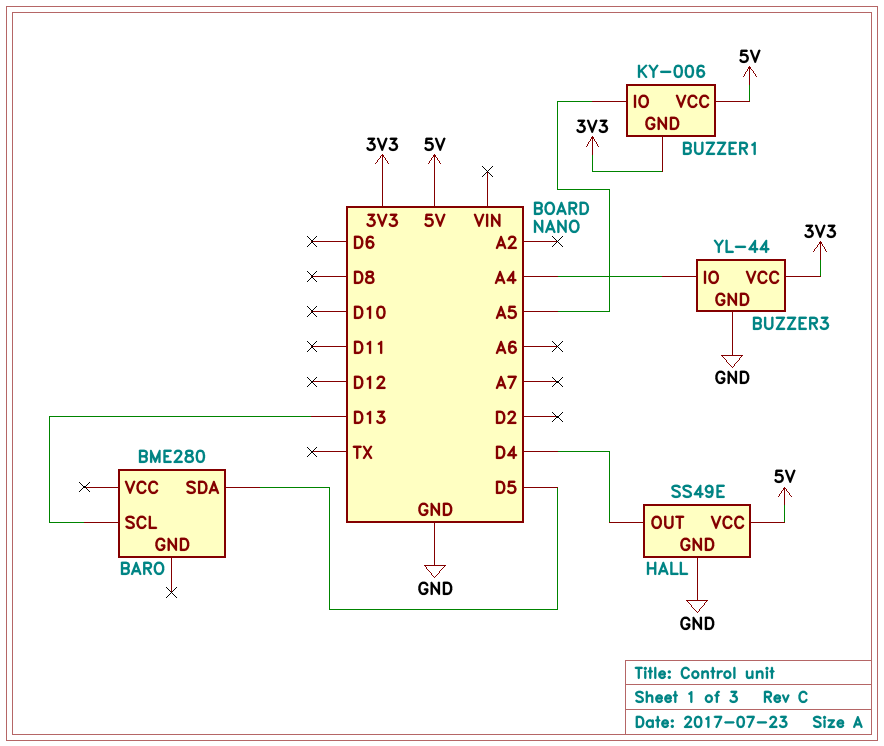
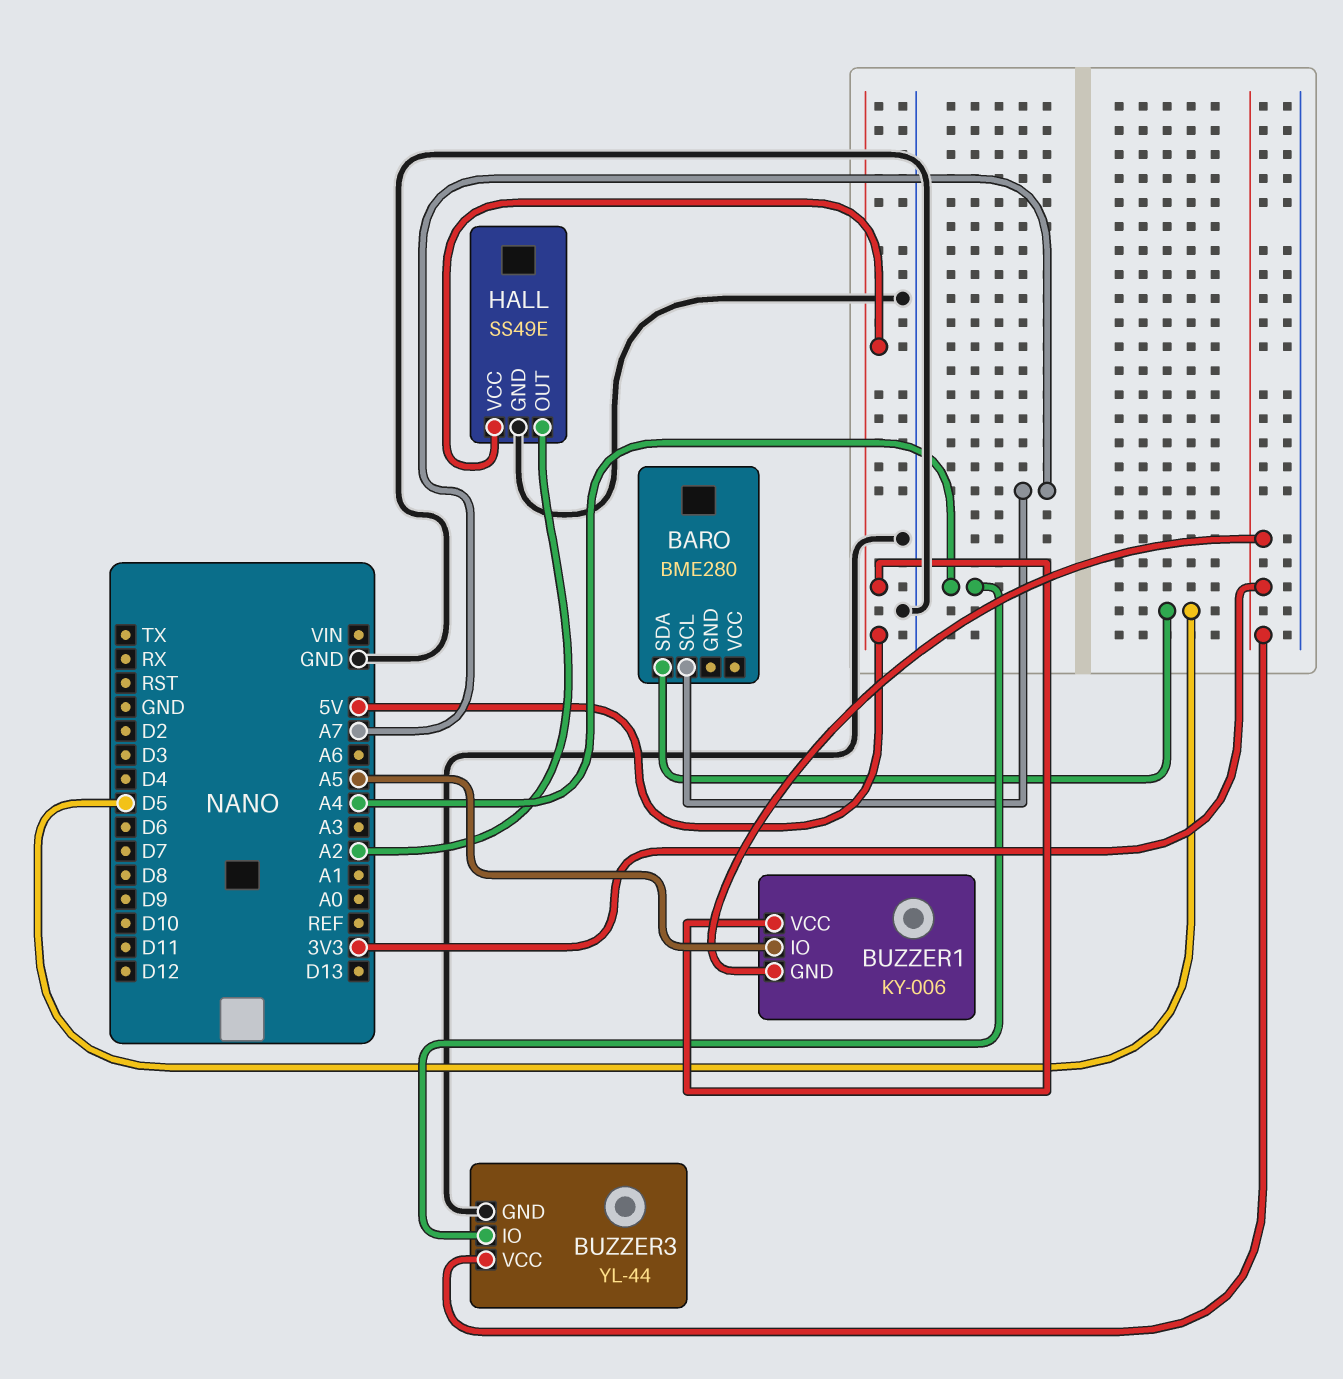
BARO pin SCL: D13 -> A7
HALL pin OUT: D4 -> A2

